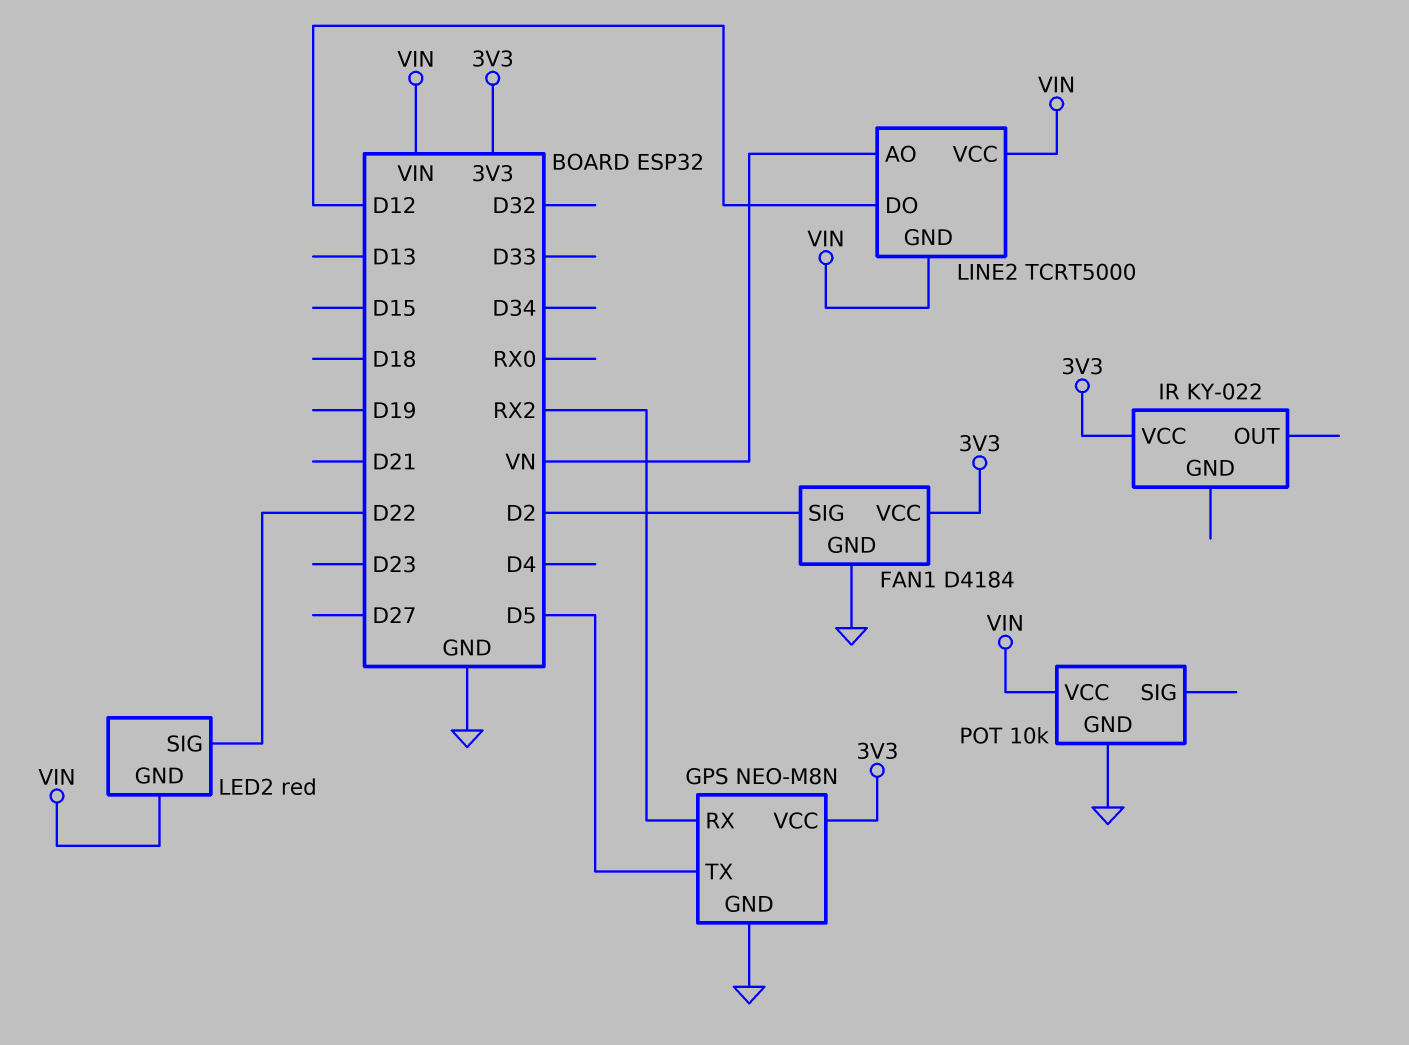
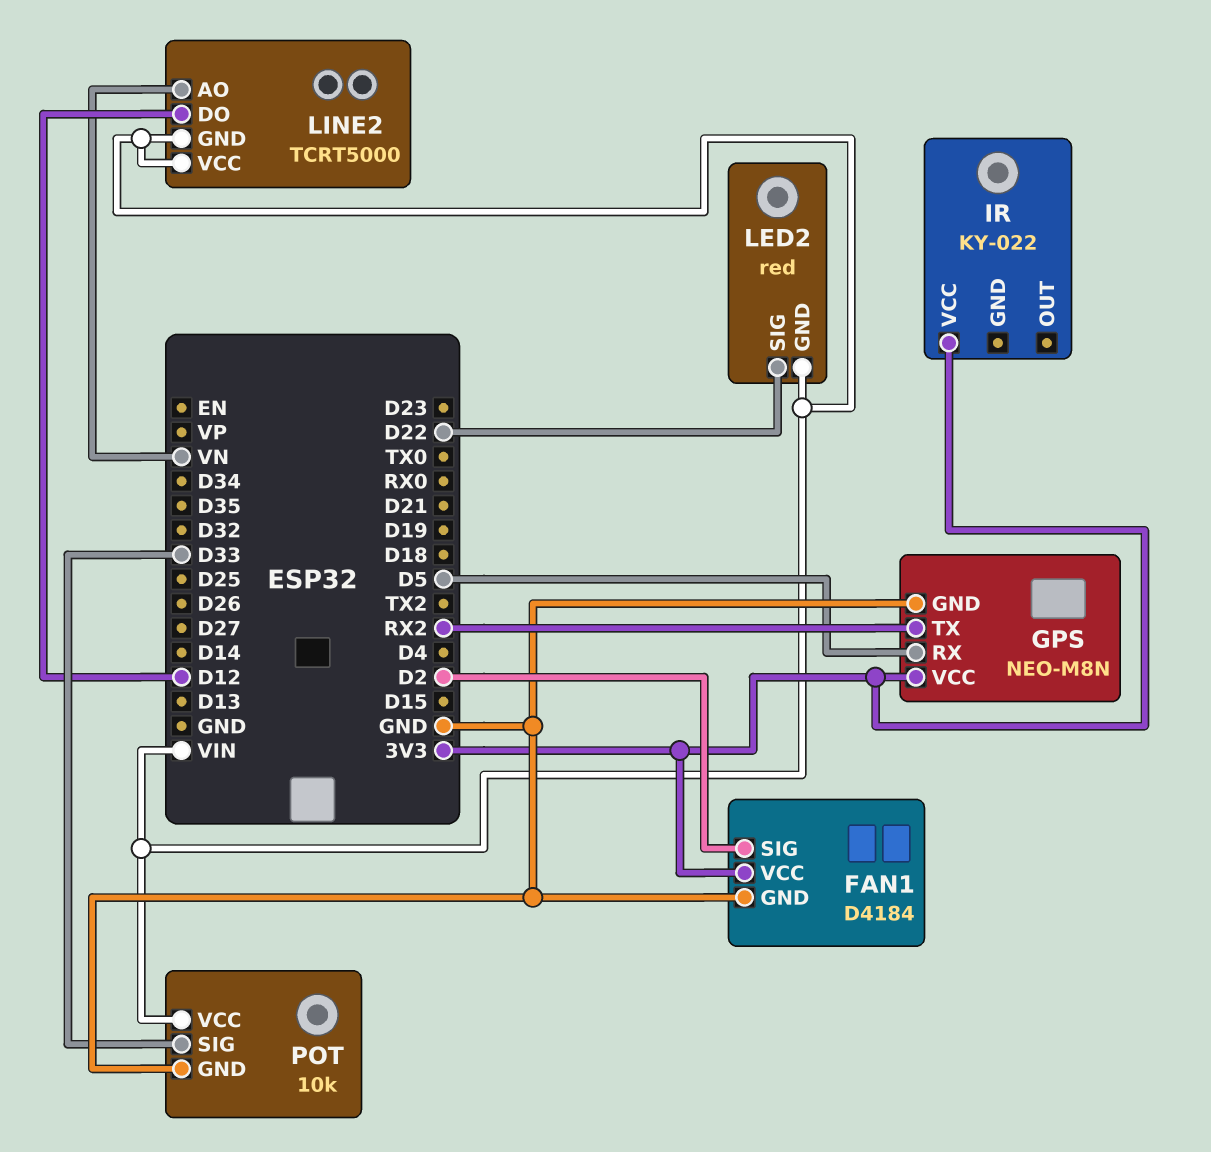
GPS pin RX: RX2 -> D5
GPS pin TX: D5 -> RX2
POT pin SIG: none -> D33

